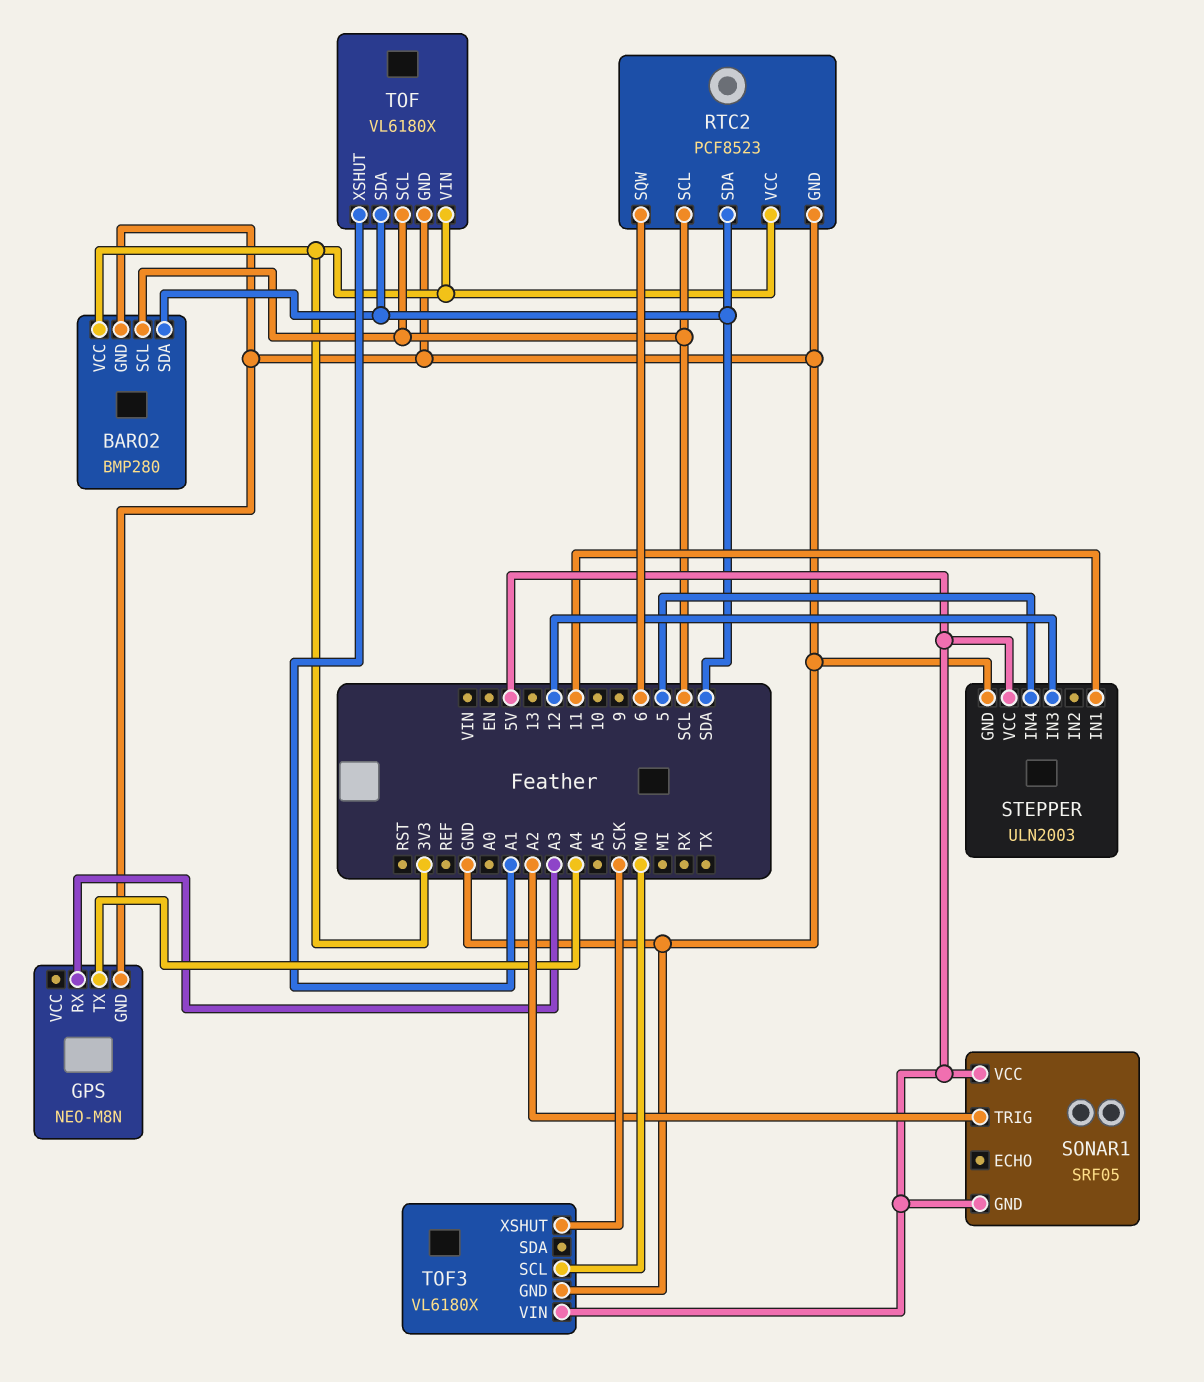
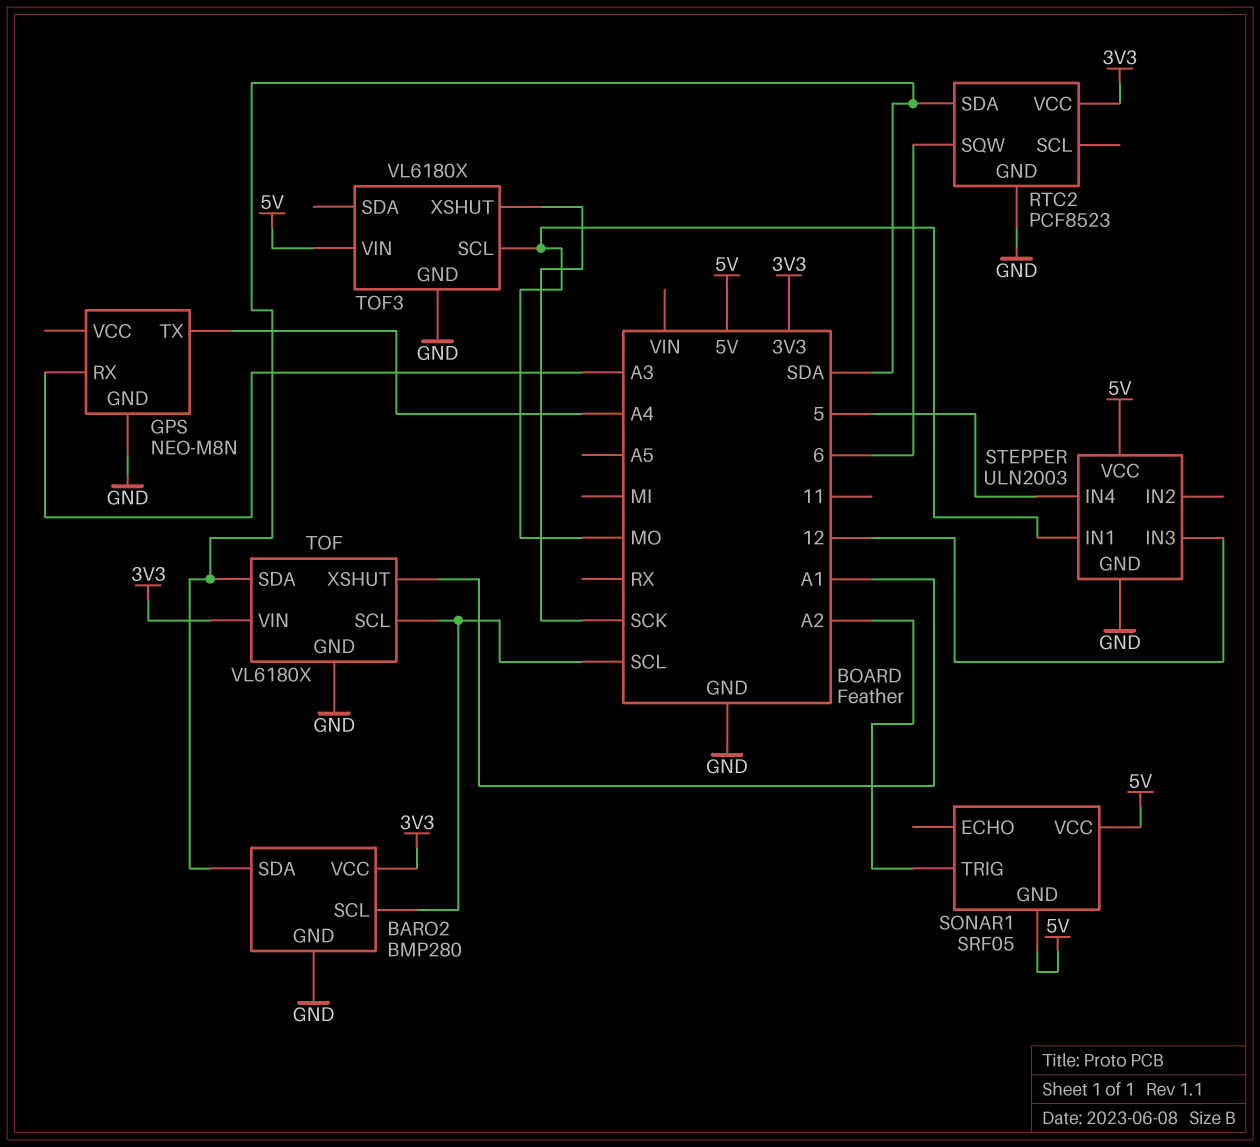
RTC2 pin SCL: SCL -> none
STEPPER pin IN1: 11 -> MO

